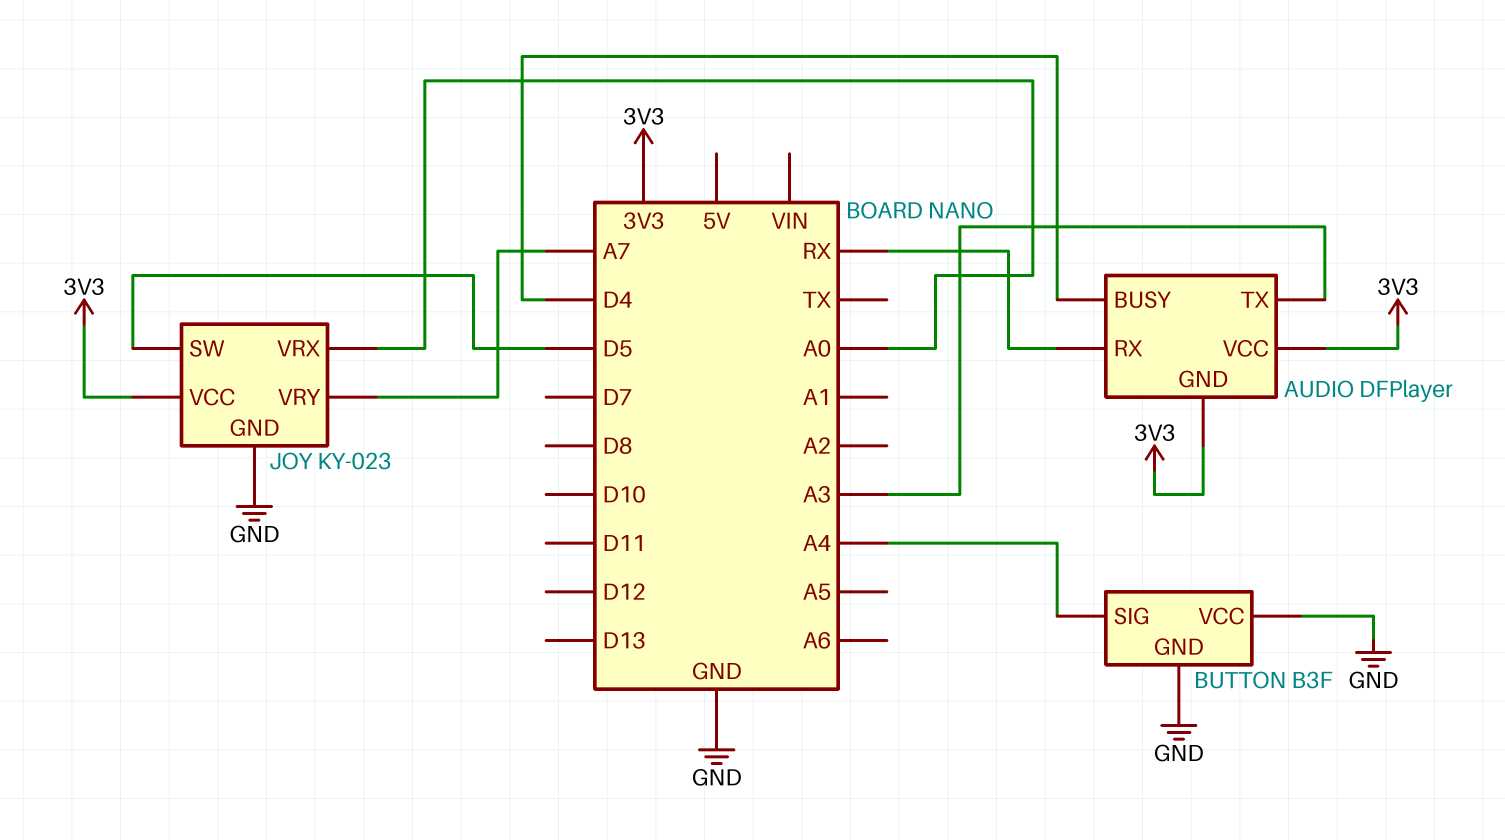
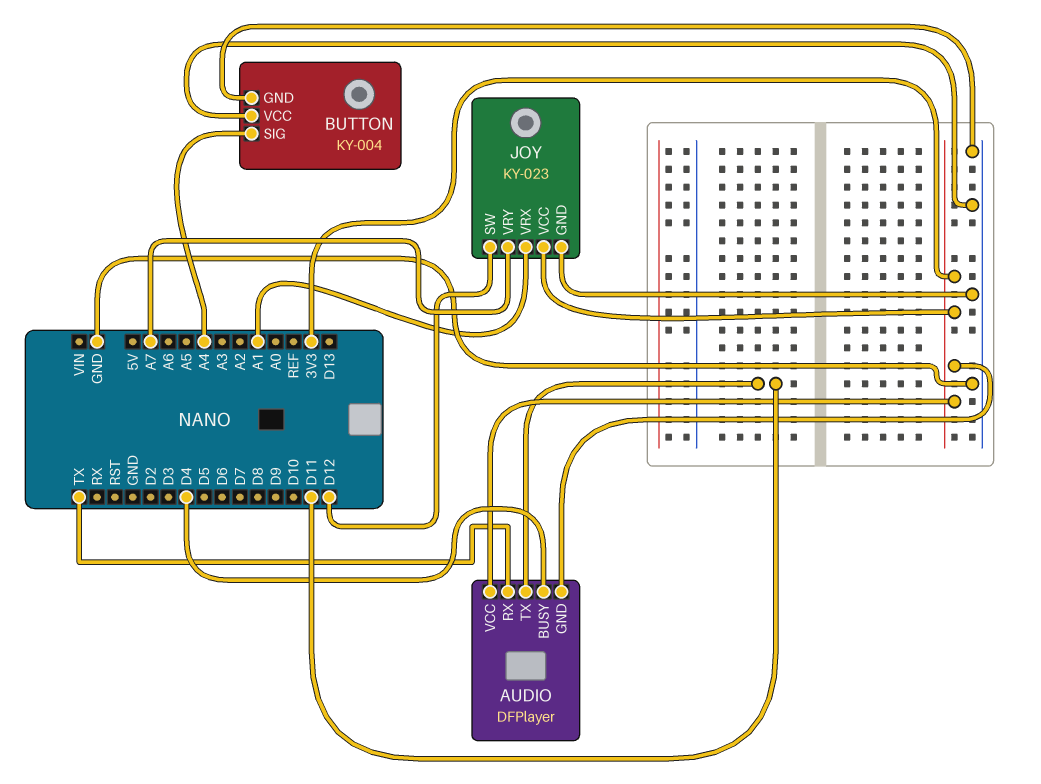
AUDIO pin RX: RX -> TX
AUDIO pin TX: A3 -> D11
BUTTON: B3F -> KY-004
JOY pin SW: D5 -> D12
JOY pin VRX: A0 -> A1

